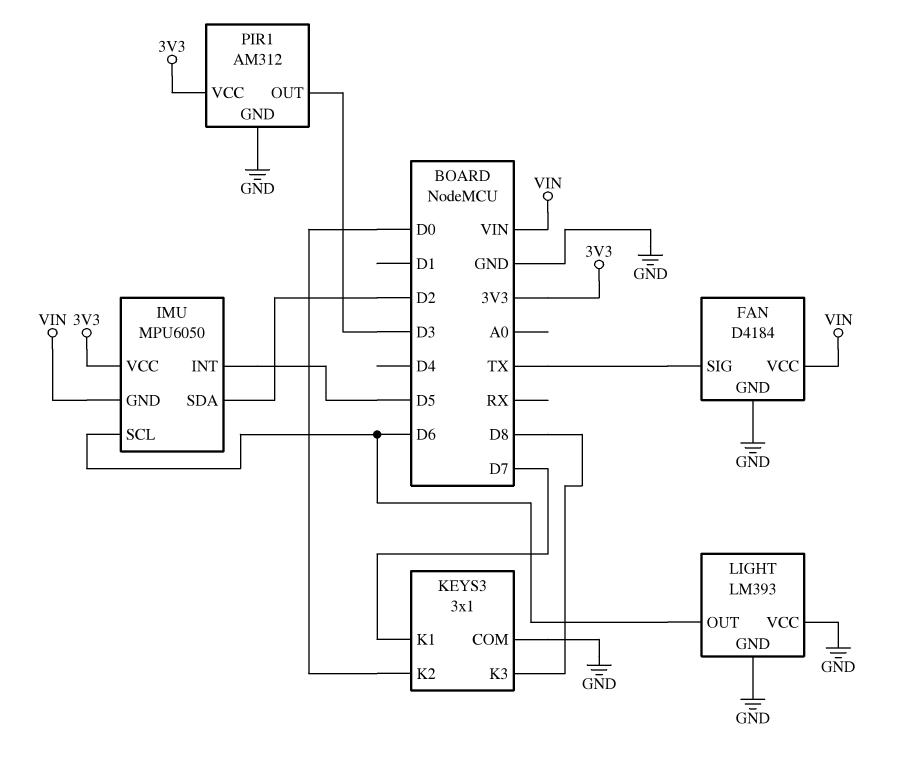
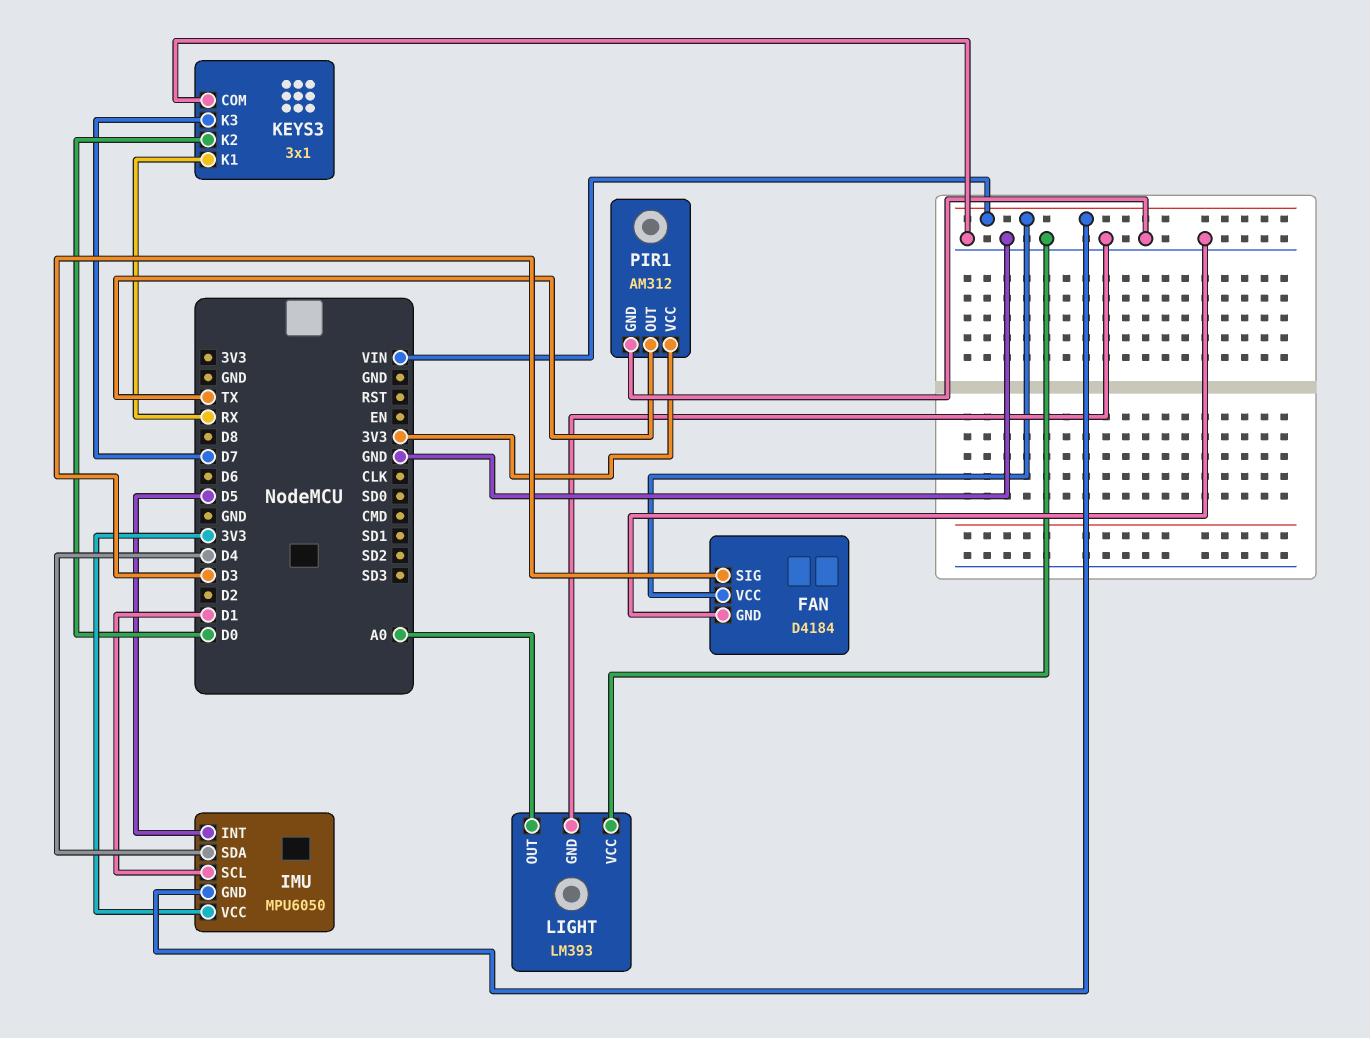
FAN pin SIG: TX -> D3
IMU pin SCL: D6 -> D1
IMU pin SDA: D2 -> D4
KEYS3 pin K1: D7 -> RX
KEYS3 pin K3: D8 -> D7
LIGHT pin OUT: D6 -> A0
PIR1 pin OUT: D3 -> TX

